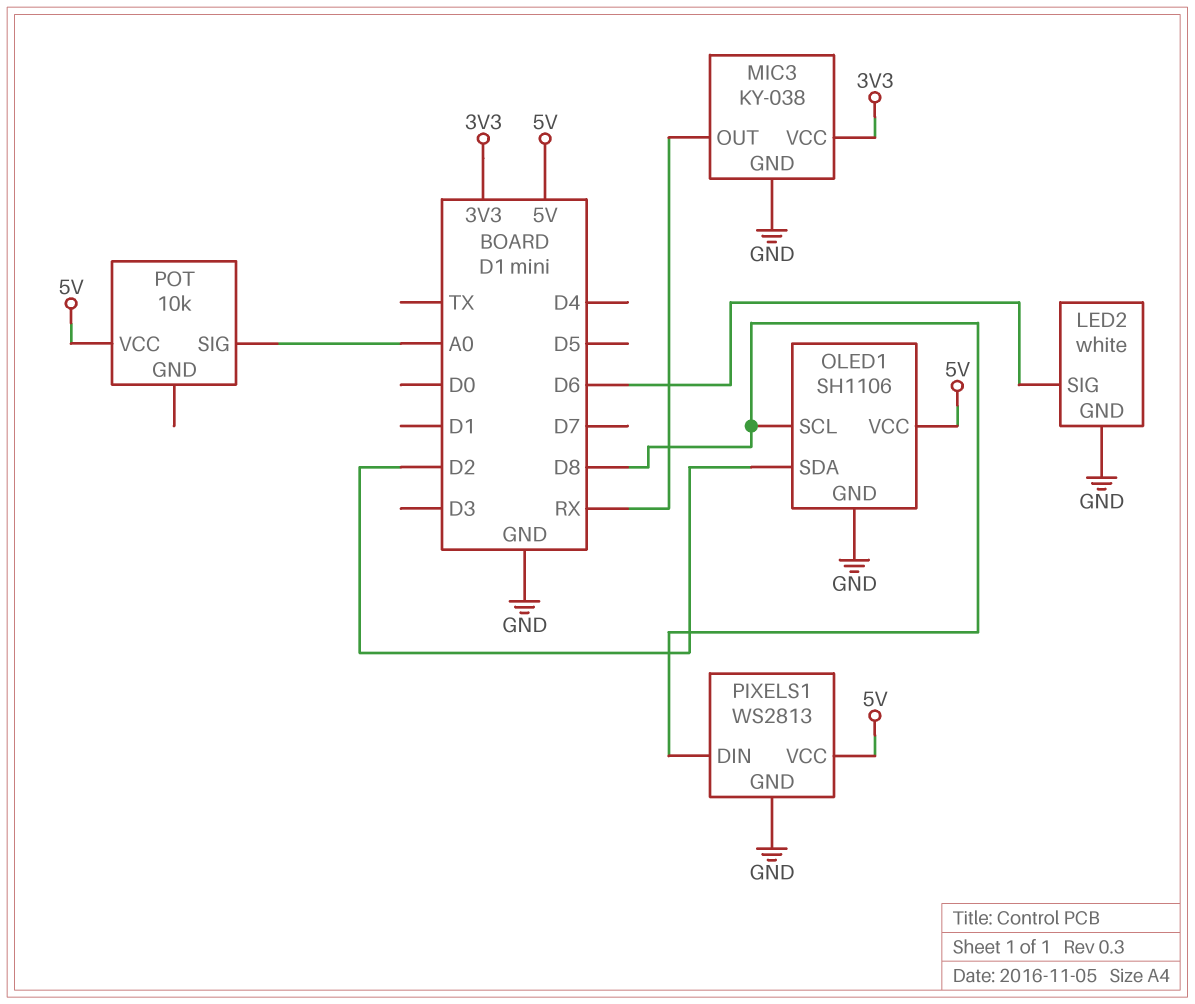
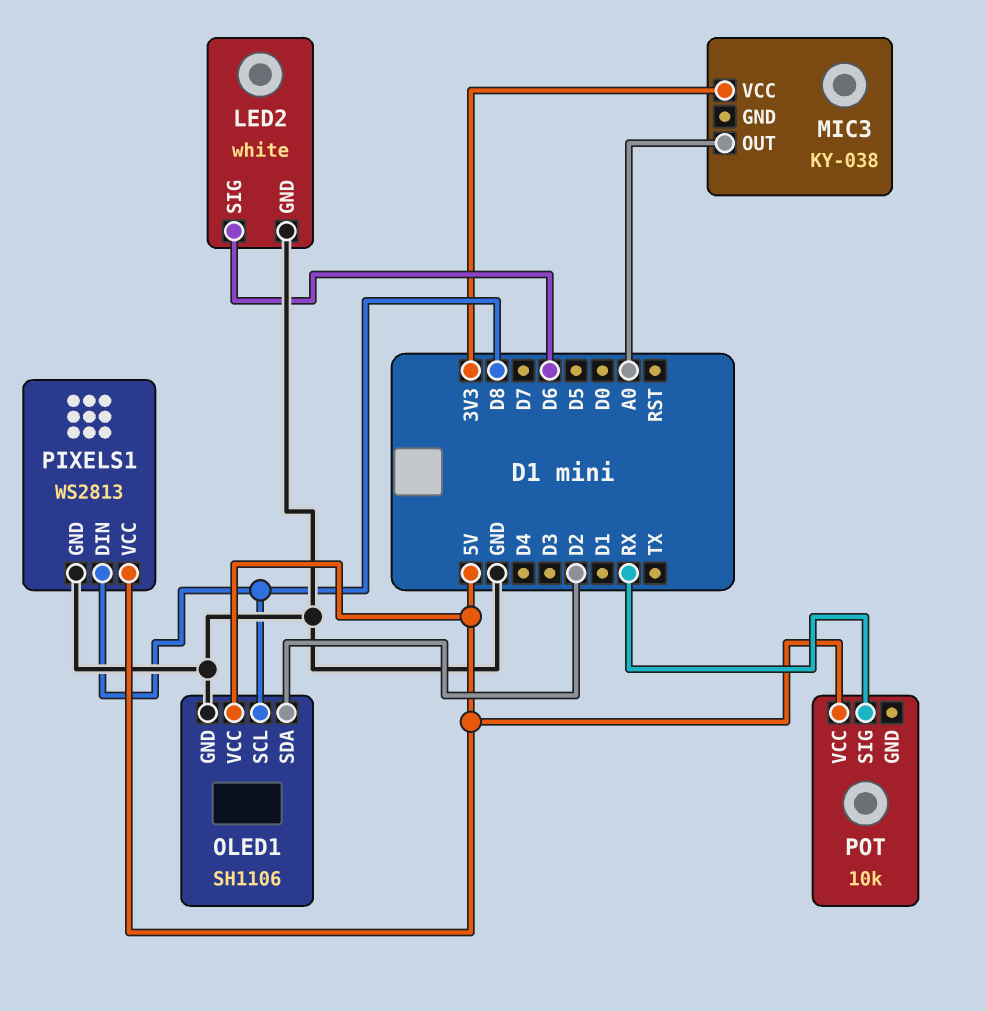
MIC3 pin GND: GND -> none
MIC3 pin OUT: RX -> A0
POT pin SIG: A0 -> RX

